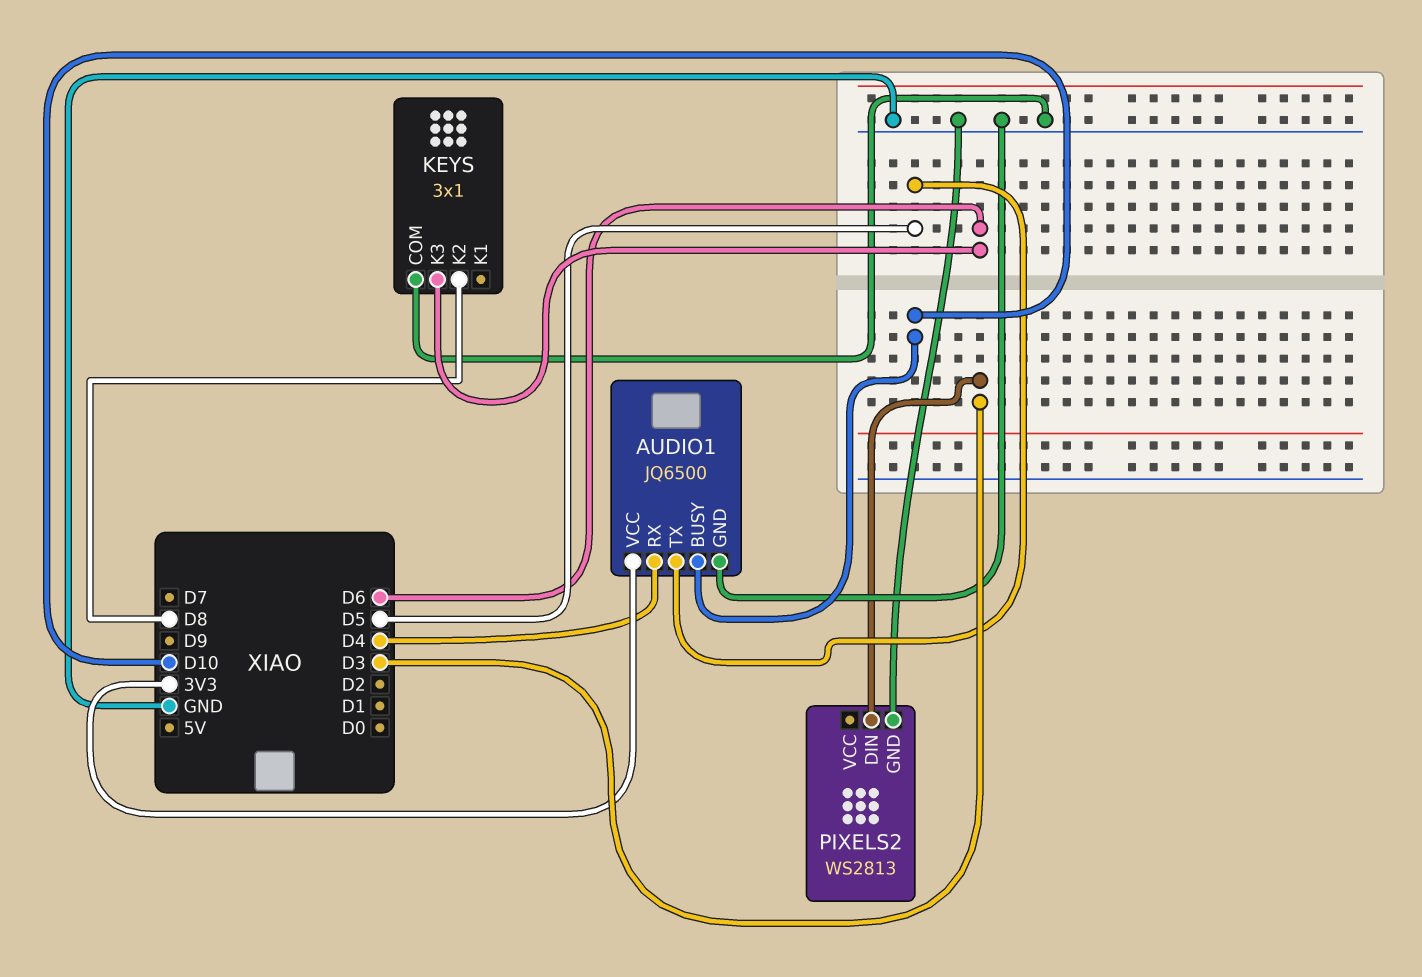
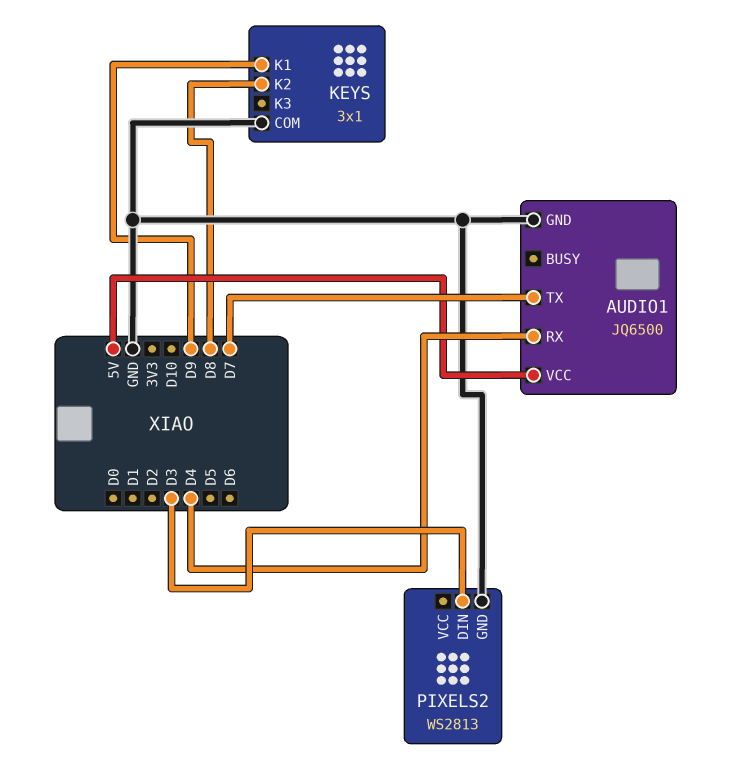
AUDIO1 pin BUSY: D10 -> none
AUDIO1 pin TX: D5 -> D7
AUDIO1 pin VCC: 3V3 -> 5V
KEYS pin K1: none -> D9
KEYS pin K3: D6 -> none

